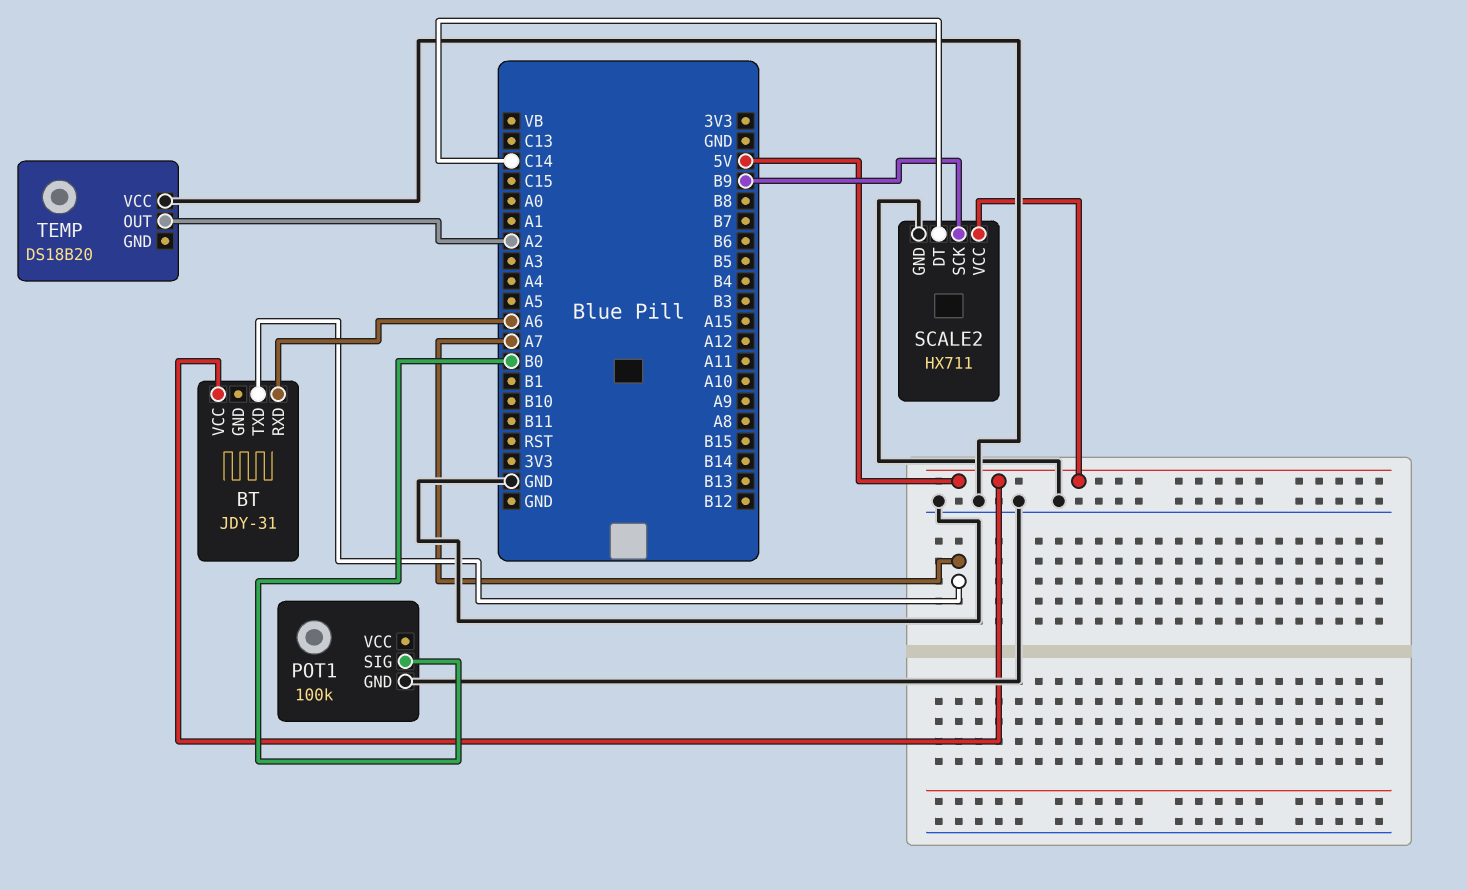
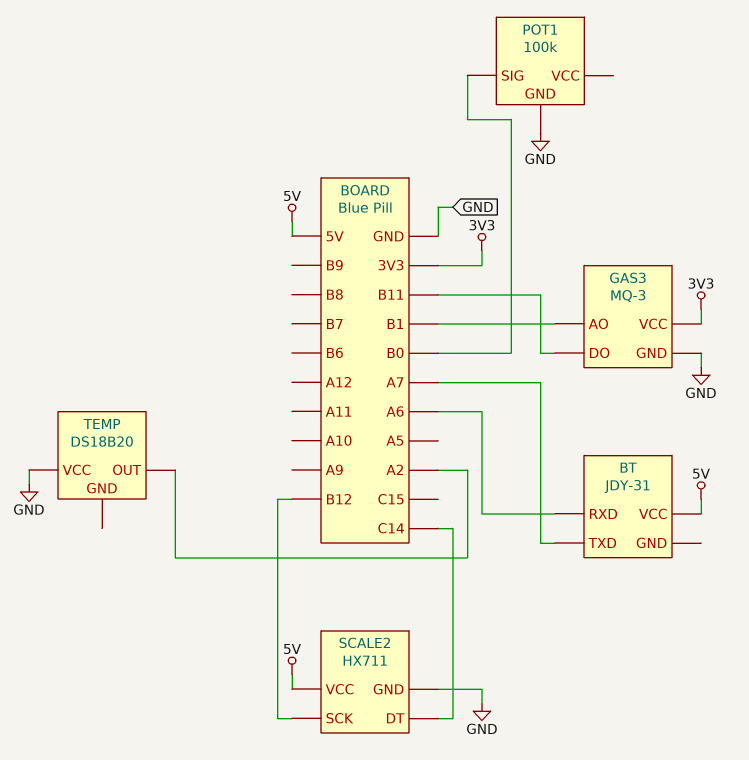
GAS3: none -> MQ-3
GAS3 pin AO: none -> B1
GAS3 pin DO: none -> B11
GAS3 pin GND: none -> GND
GAS3 pin VCC: none -> 3V3
SCALE2 pin SCK: B9 -> B12

